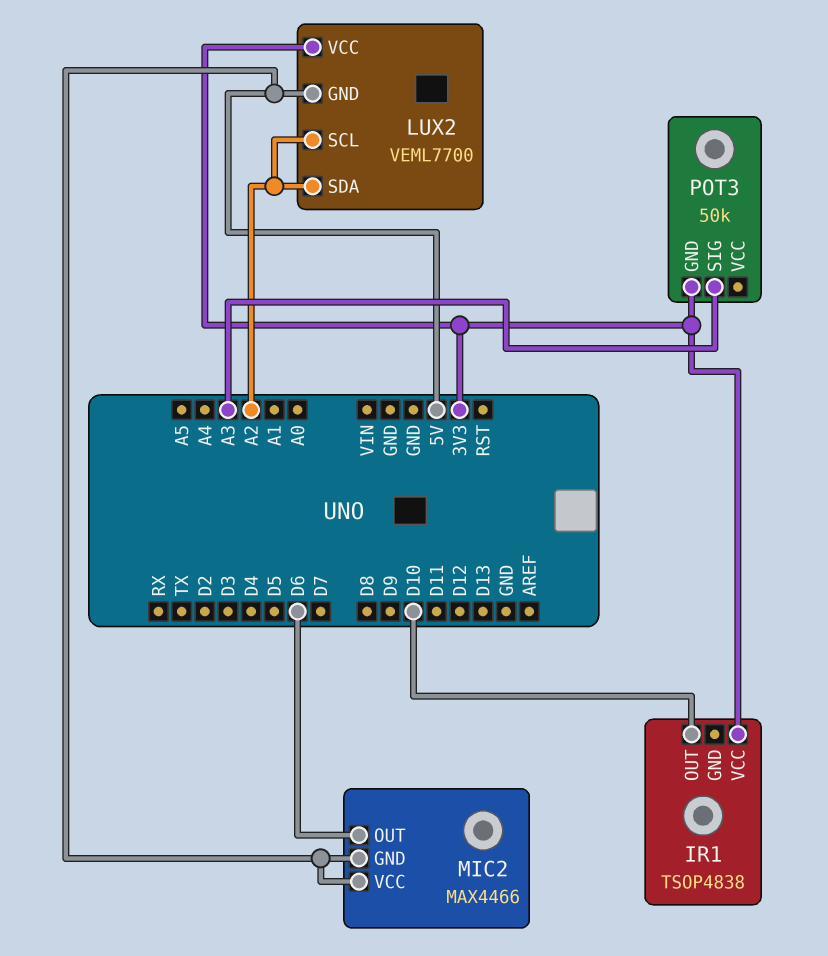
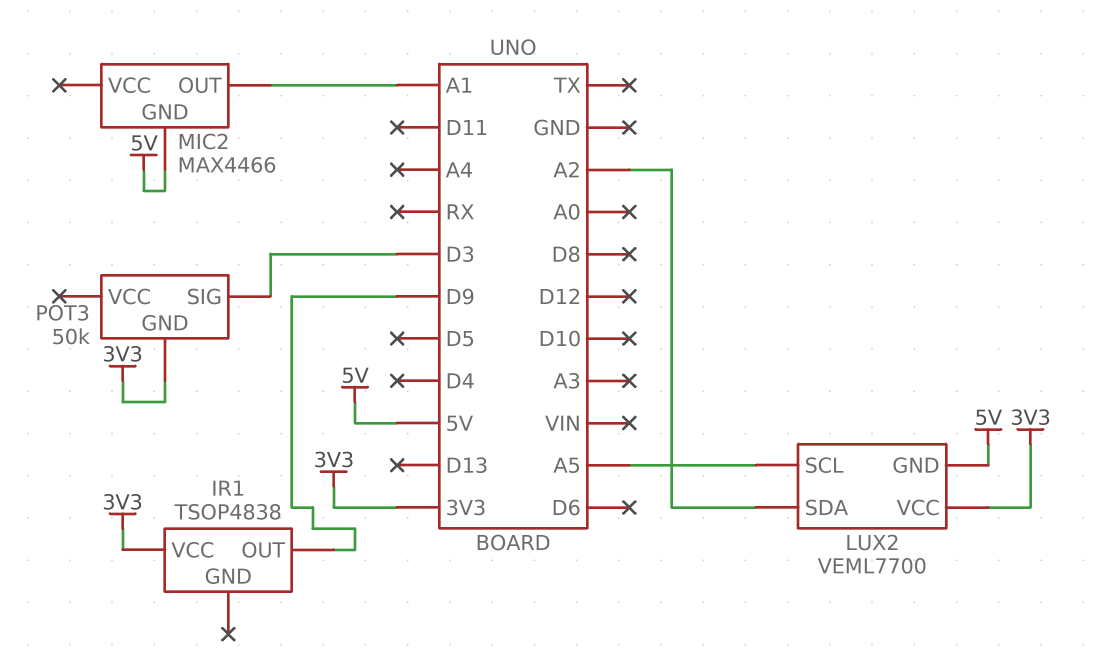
IR1 pin OUT: D10 -> D9
LUX2 pin SCL: A2 -> A5
MIC2 pin OUT: D6 -> A1
MIC2 pin VCC: 5V -> none
POT3 pin SIG: A3 -> D3

